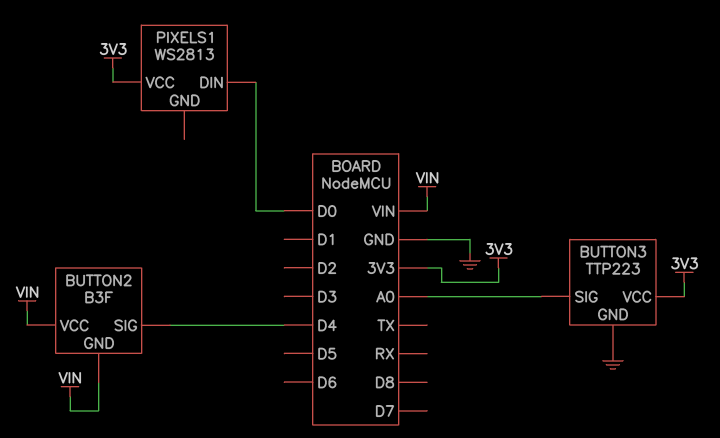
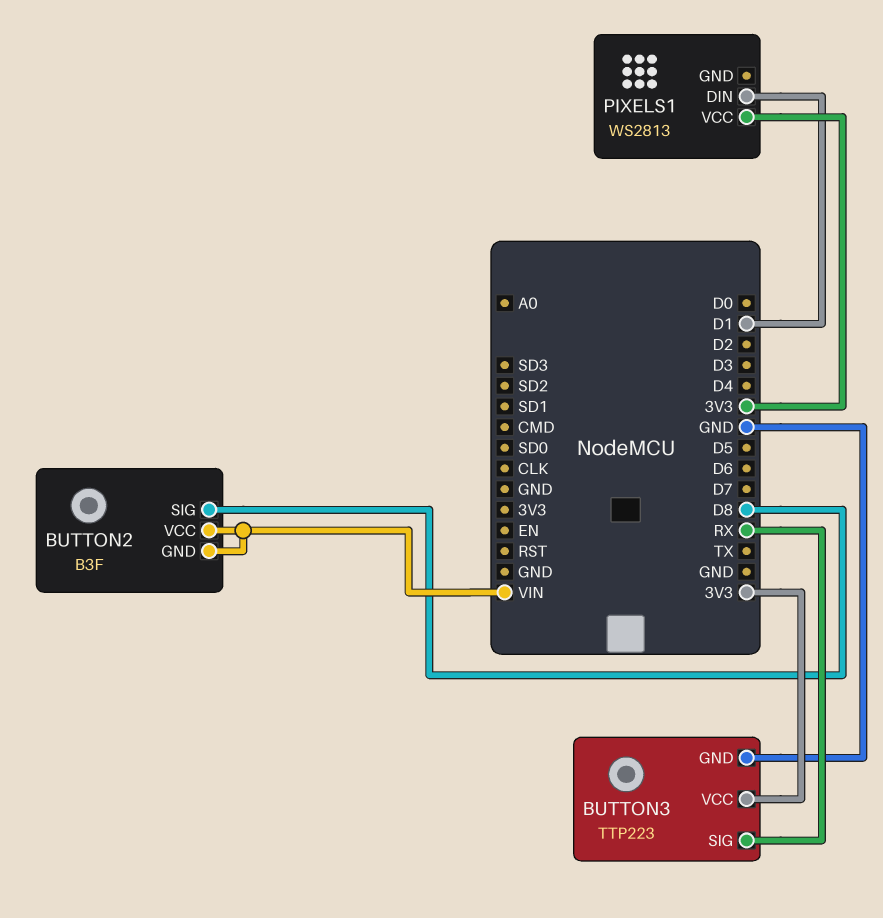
BUTTON2 pin SIG: D4 -> D8
BUTTON3 pin SIG: A0 -> RX
PIXELS1 pin DIN: D0 -> D1

